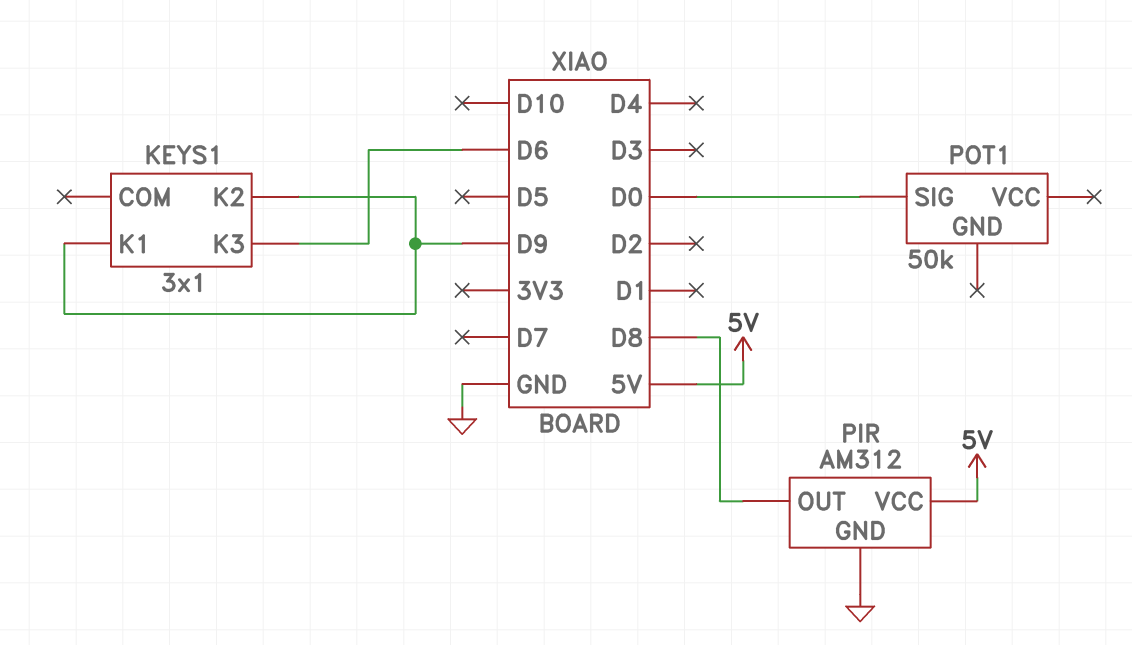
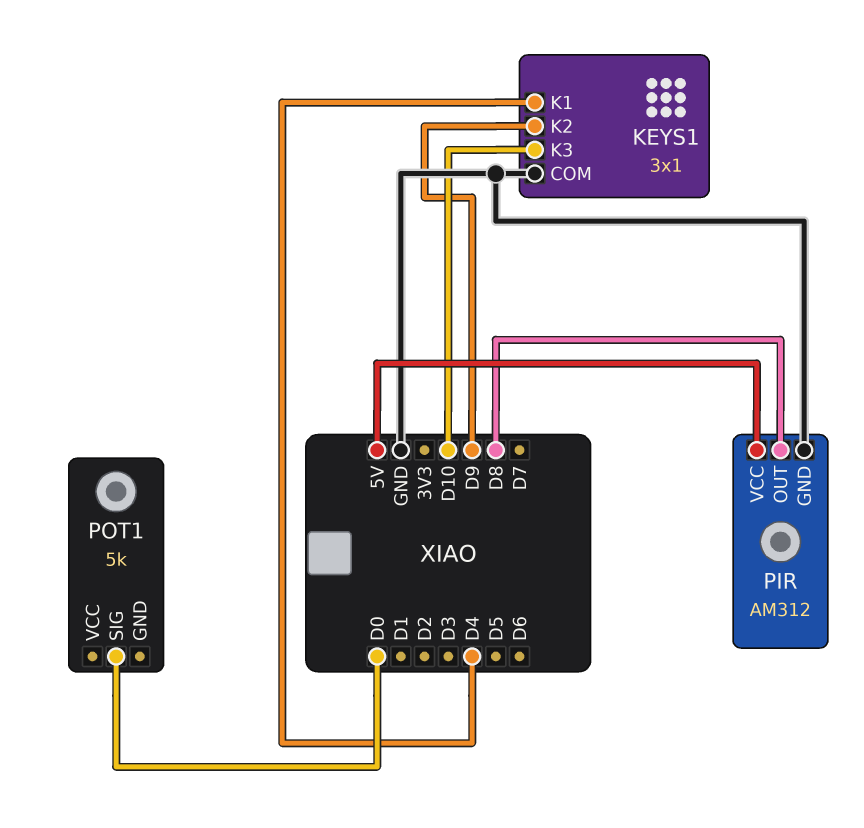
KEYS1 pin COM: none -> GND
KEYS1 pin K1: D9 -> D4
KEYS1 pin K3: D6 -> D10
POT1: 50k -> 5k

